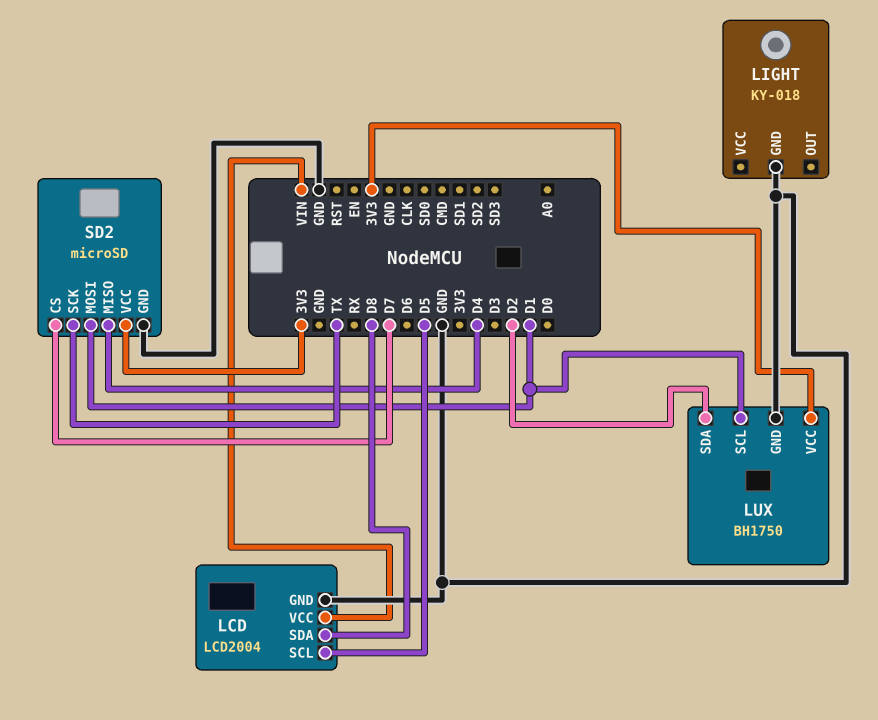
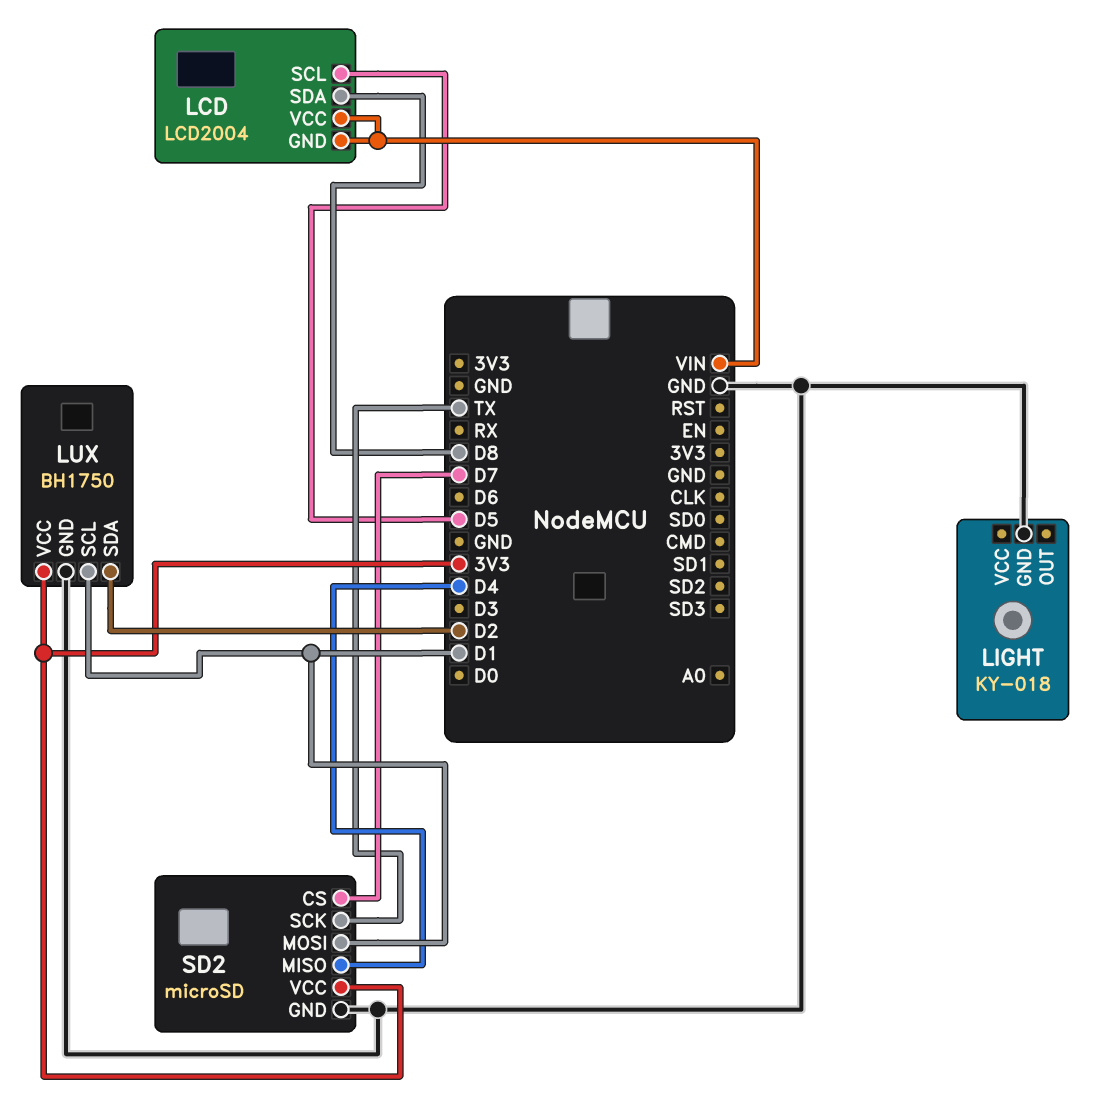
LCD pin GND: GND -> VIN

